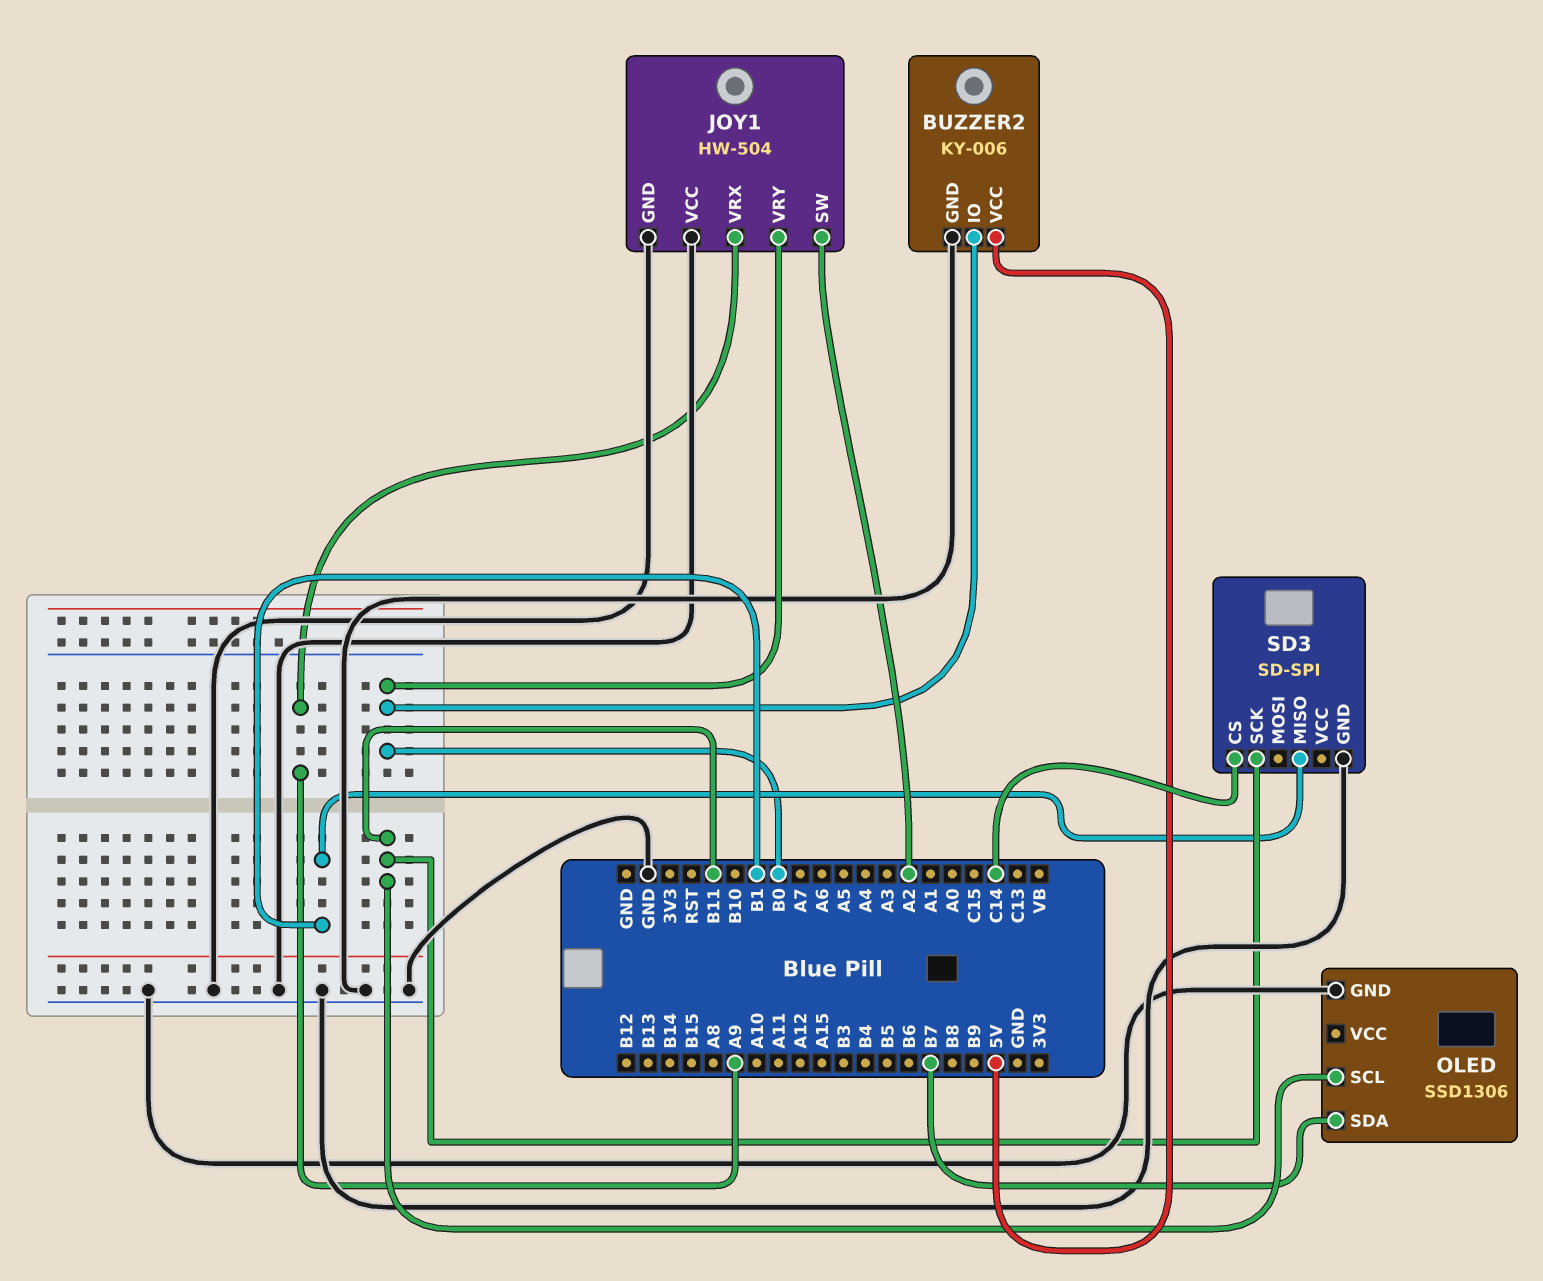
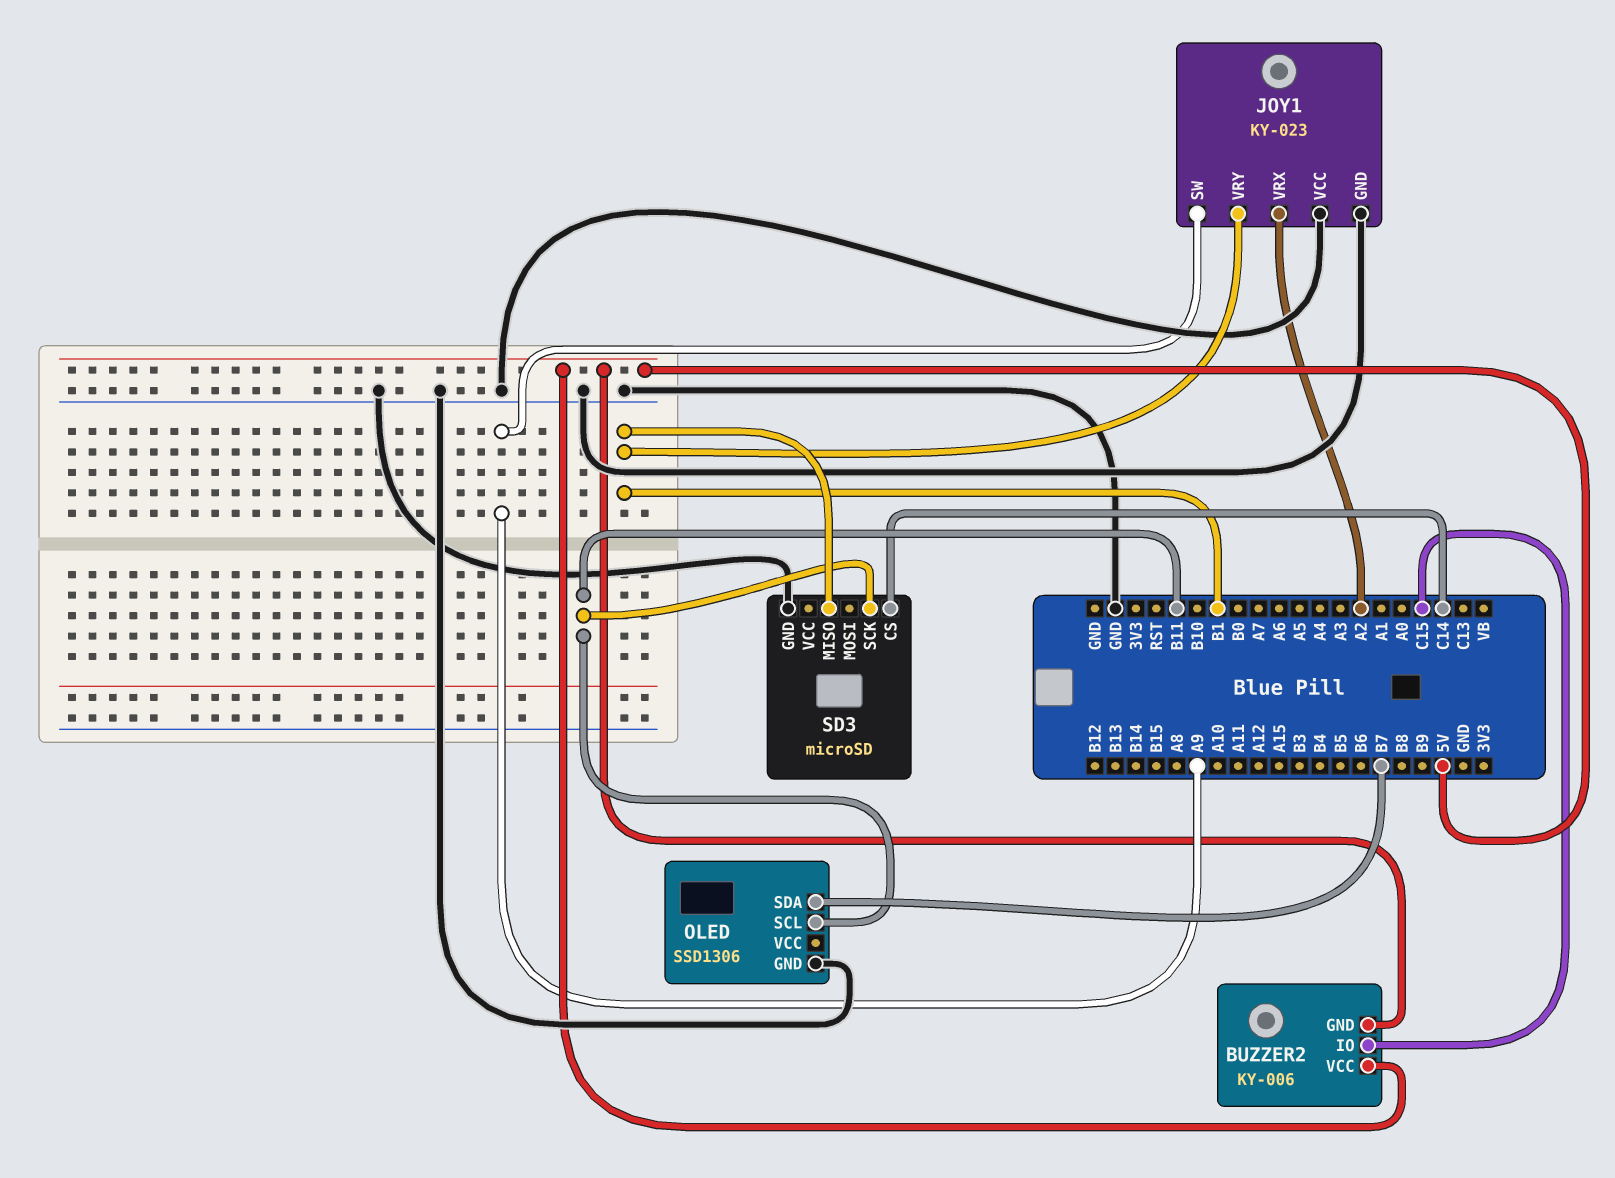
BUZZER2 pin GND: GND -> 5V
BUZZER2 pin IO: B0 -> C15
JOY1: HW-504 -> KY-023
JOY1 pin SW: A2 -> A9
JOY1 pin VRX: A9 -> A2
JOY1 pin VRY: B0 -> B1
SD3: SD-SPI -> microSD

